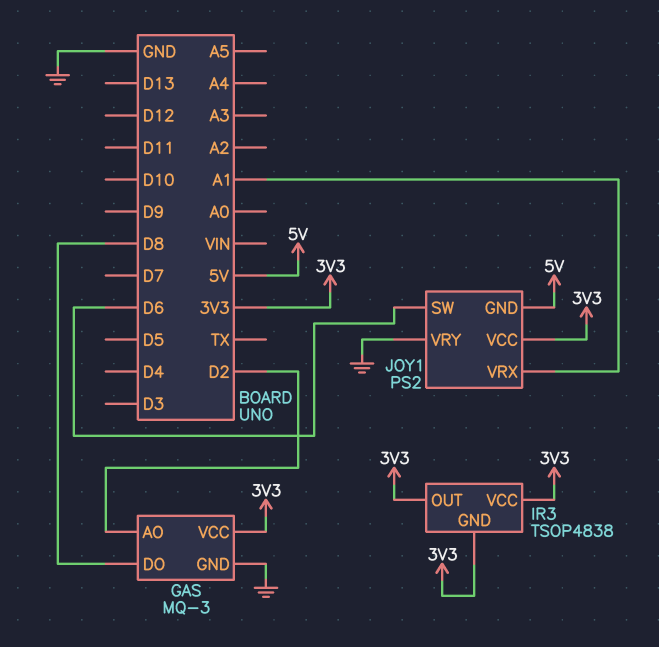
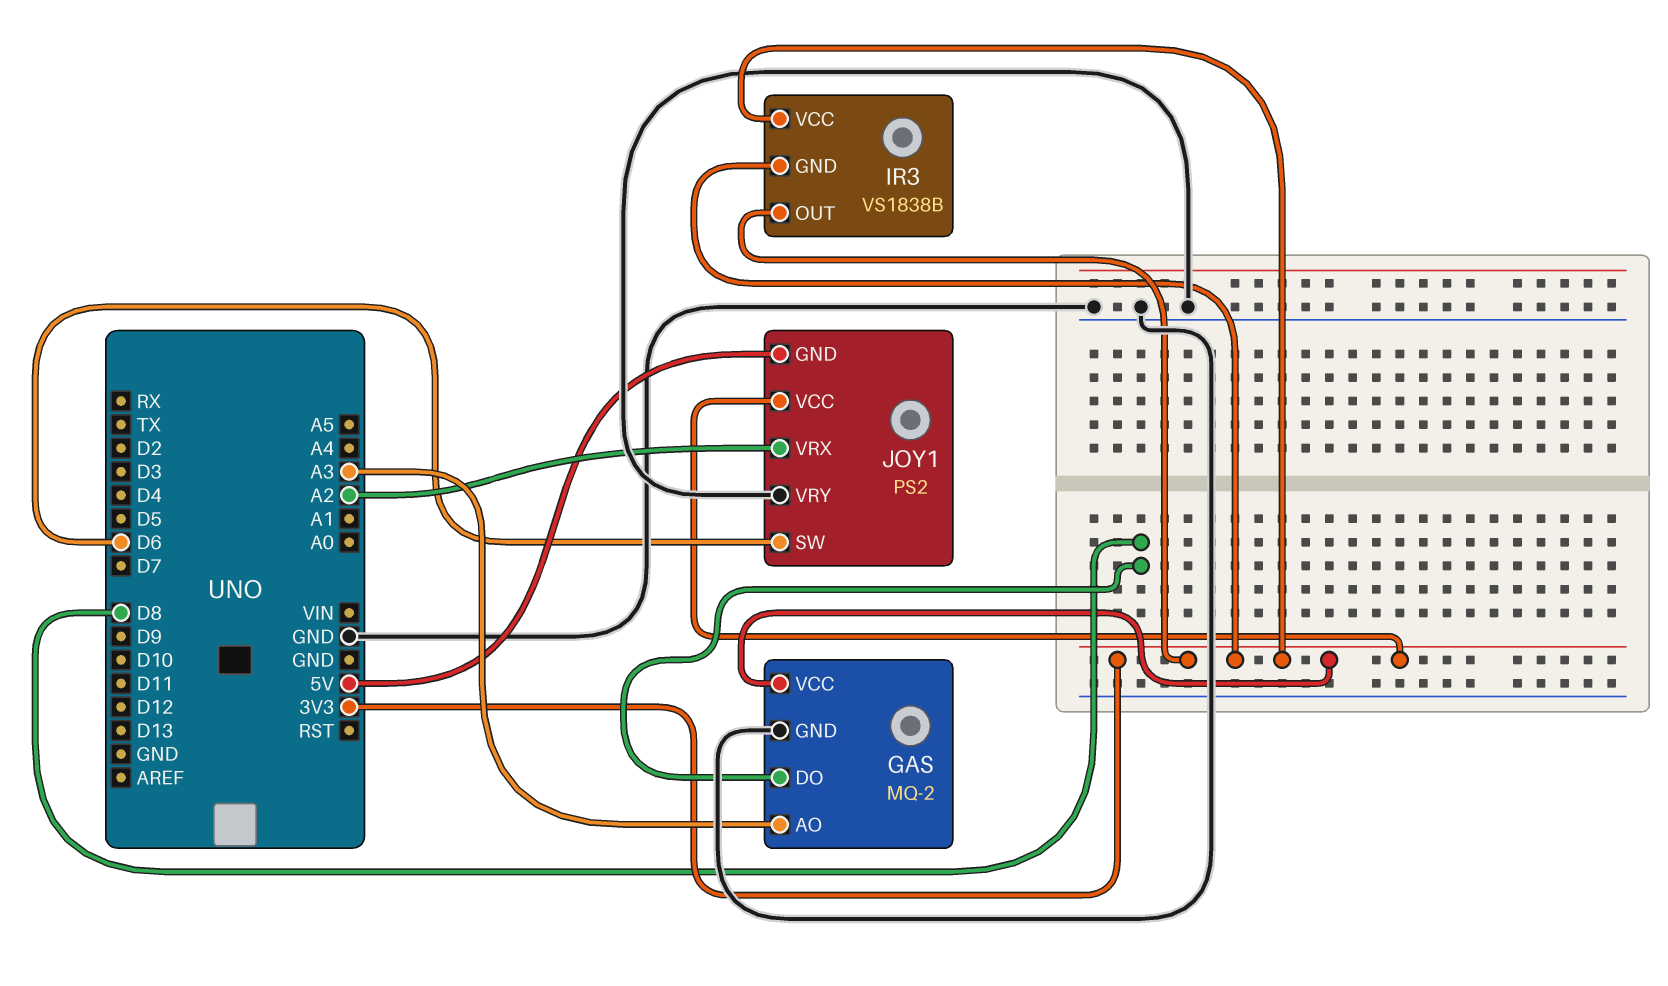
GAS: MQ-3 -> MQ-2
GAS pin AO: D2 -> A3
IR3: TSOP4838 -> VS1838B
JOY1 pin VRX: A1 -> A2

